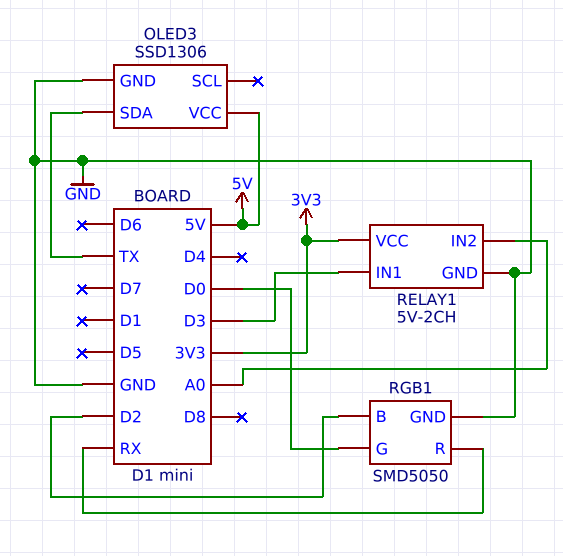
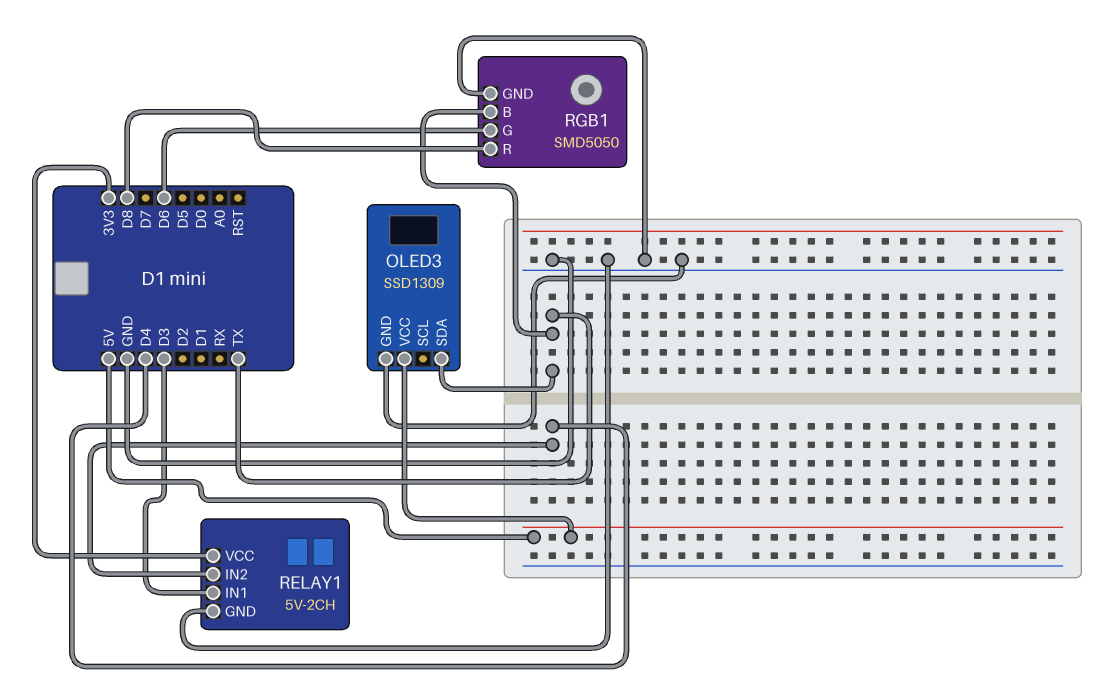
OLED3: SSD1306 -> SSD1309
RELAY1 pin IN2: A0 -> D4
RGB1 pin B: D2 -> TX
RGB1 pin G: D0 -> D6
RGB1 pin R: RX -> D8

